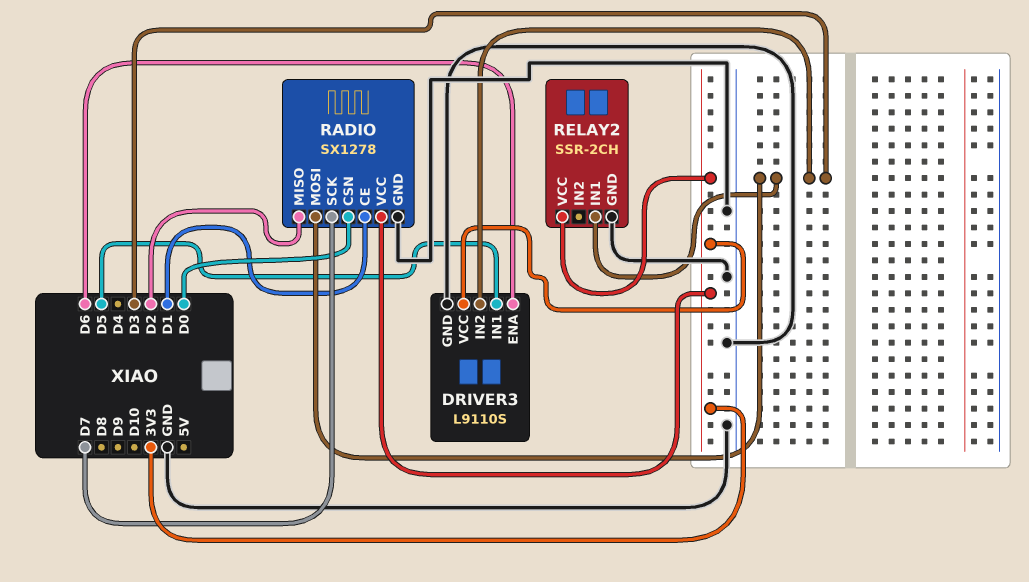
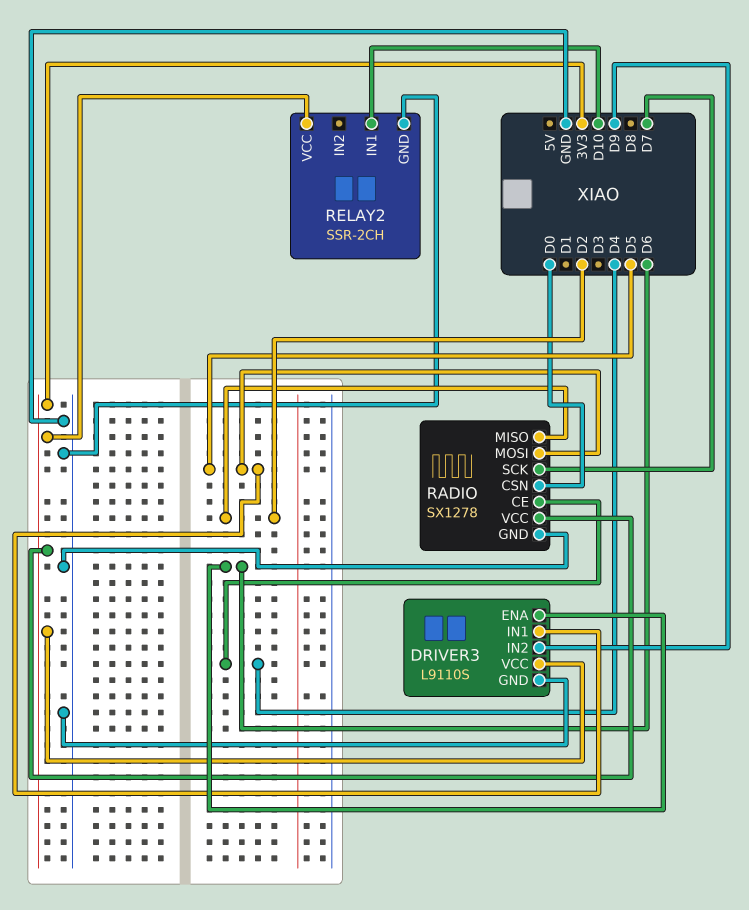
DRIVER3 pin IN2: D3 -> D9
RADIO pin CE: D1 -> D4
RADIO pin MOSI: D3 -> D5
RELAY2 pin IN1: D3 -> D10

